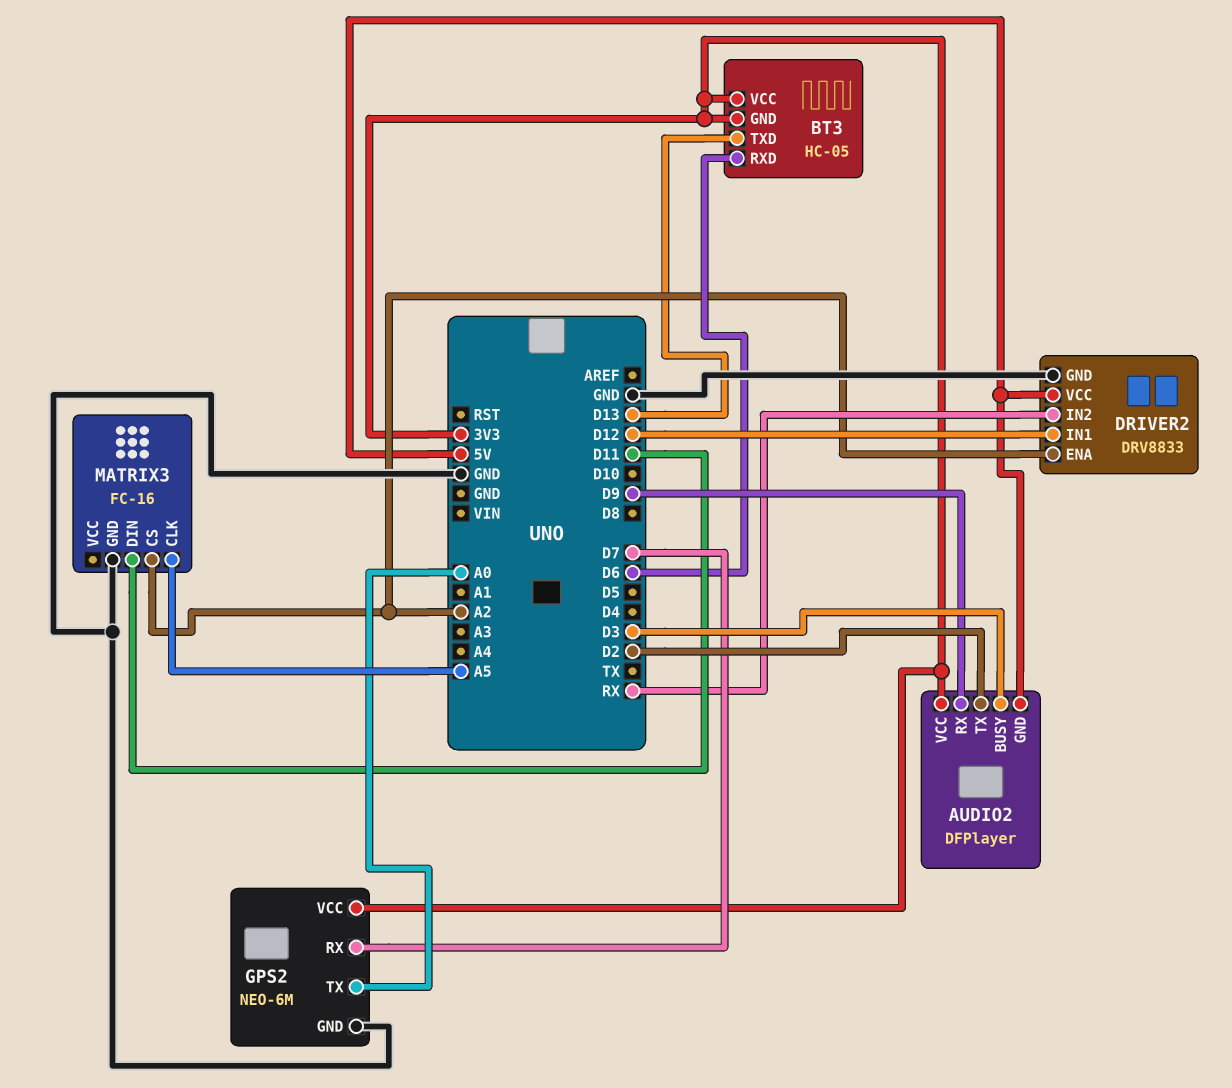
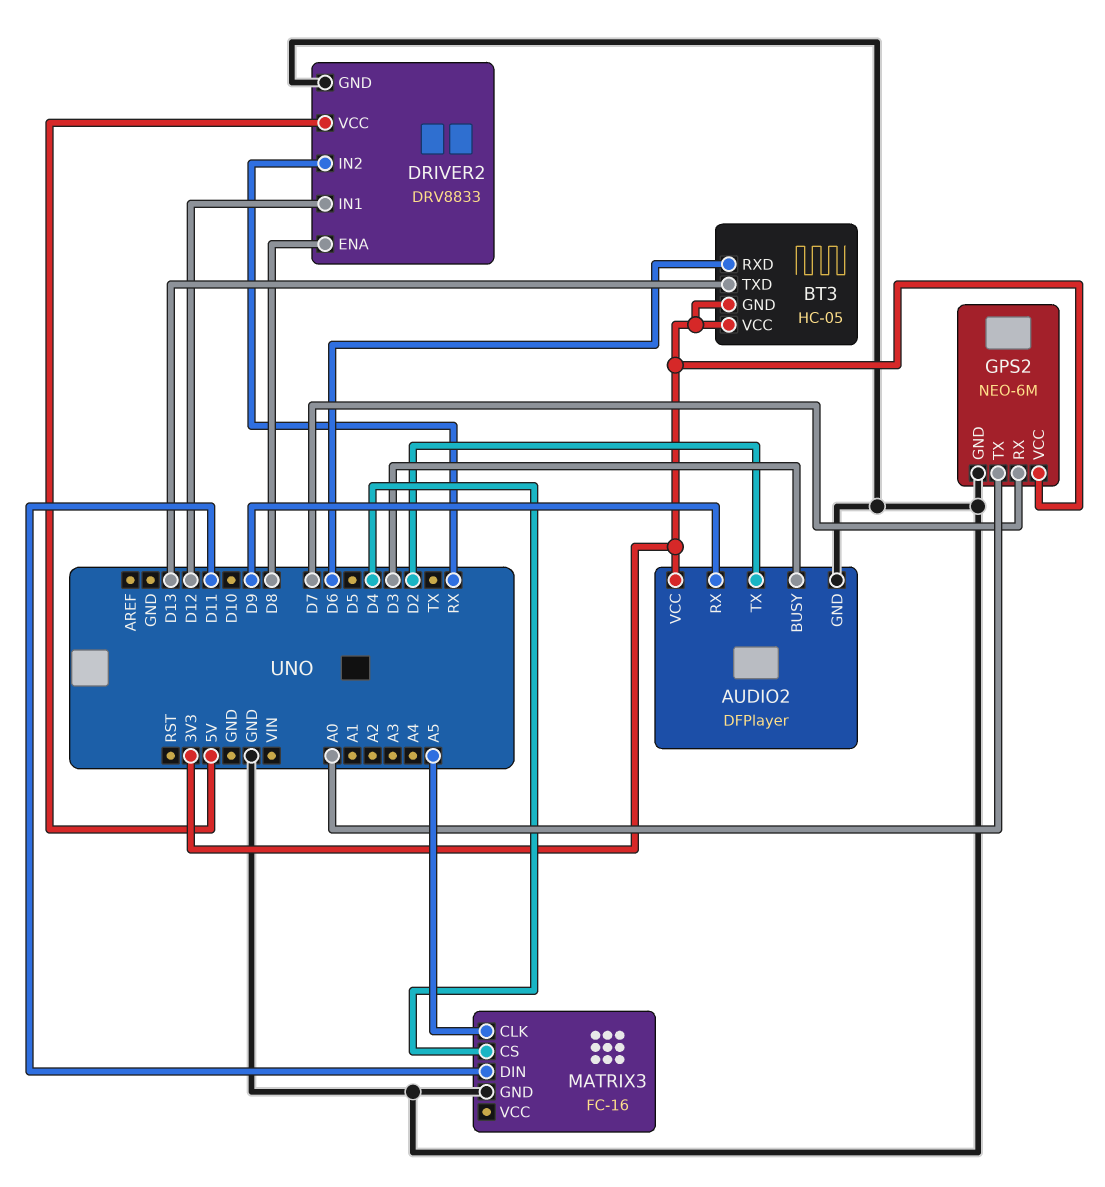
AUDIO2 pin GND: 5V -> GND
DRIVER2 pin ENA: A2 -> D8
MATRIX3 pin CS: A2 -> D4

